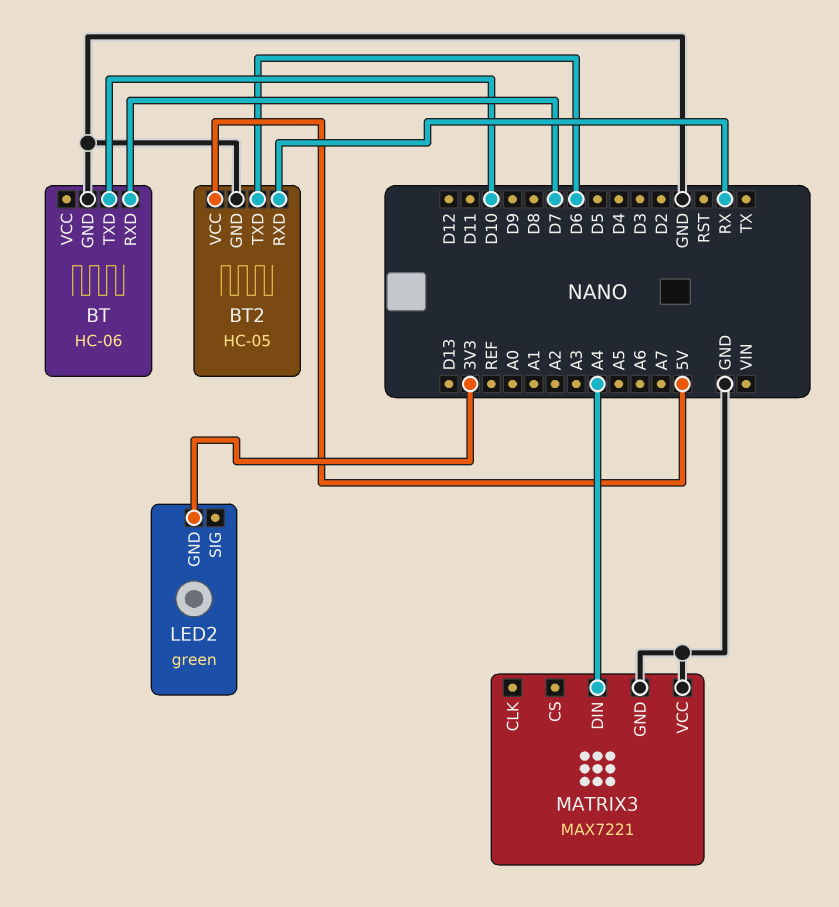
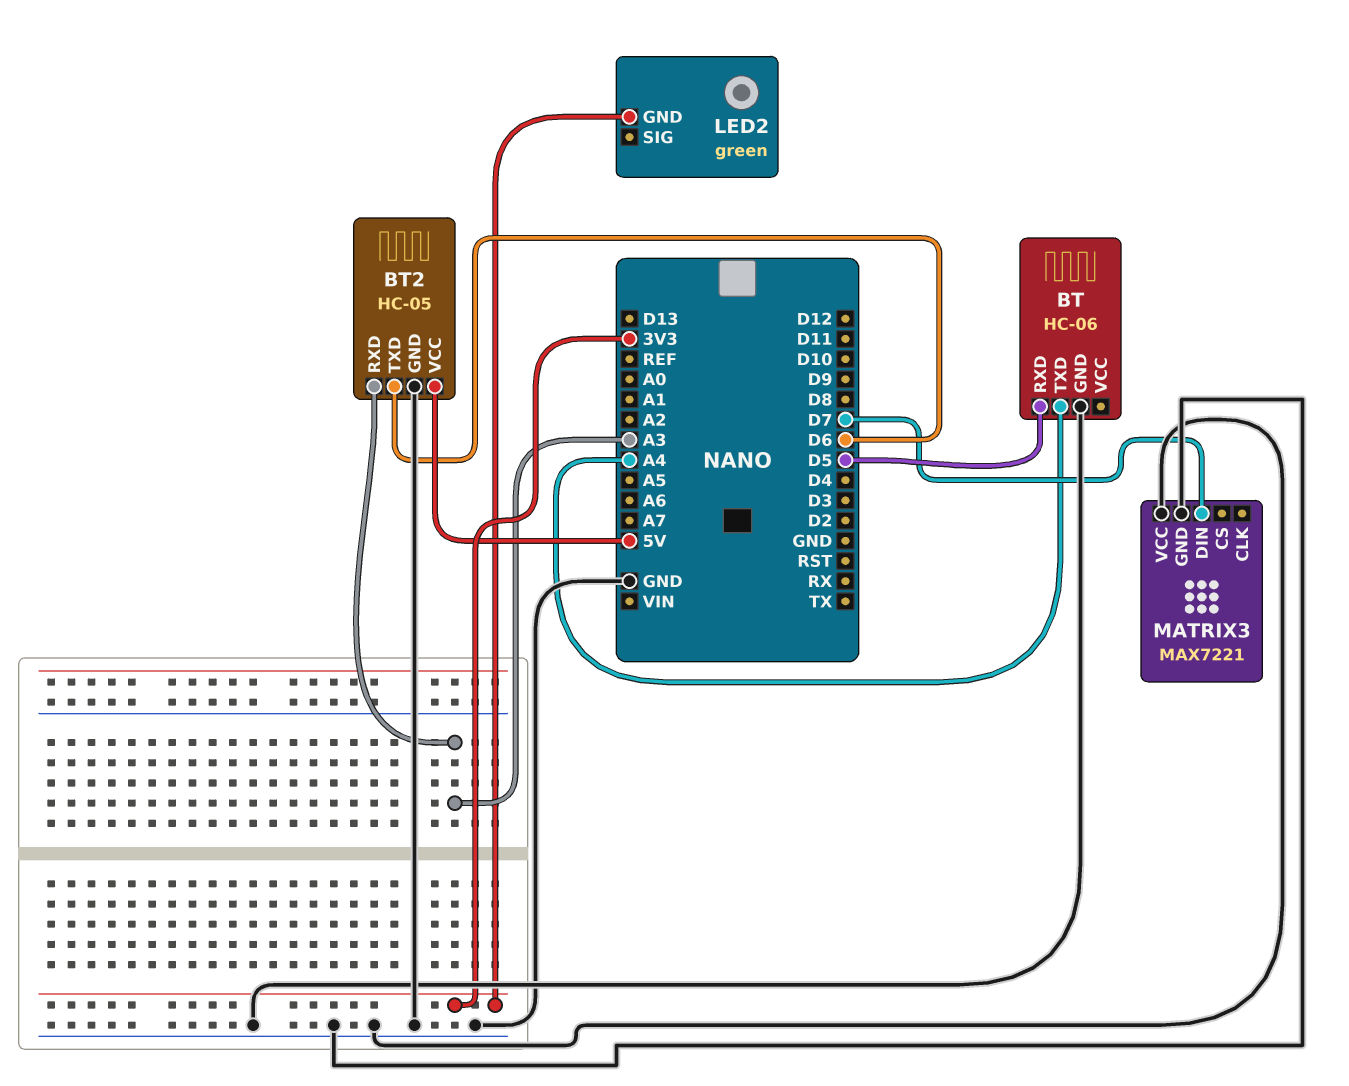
BT pin RXD: D7 -> D5
BT pin TXD: D10 -> A4
BT2 pin RXD: RX -> A3
MATRIX3 pin DIN: A4 -> D7

